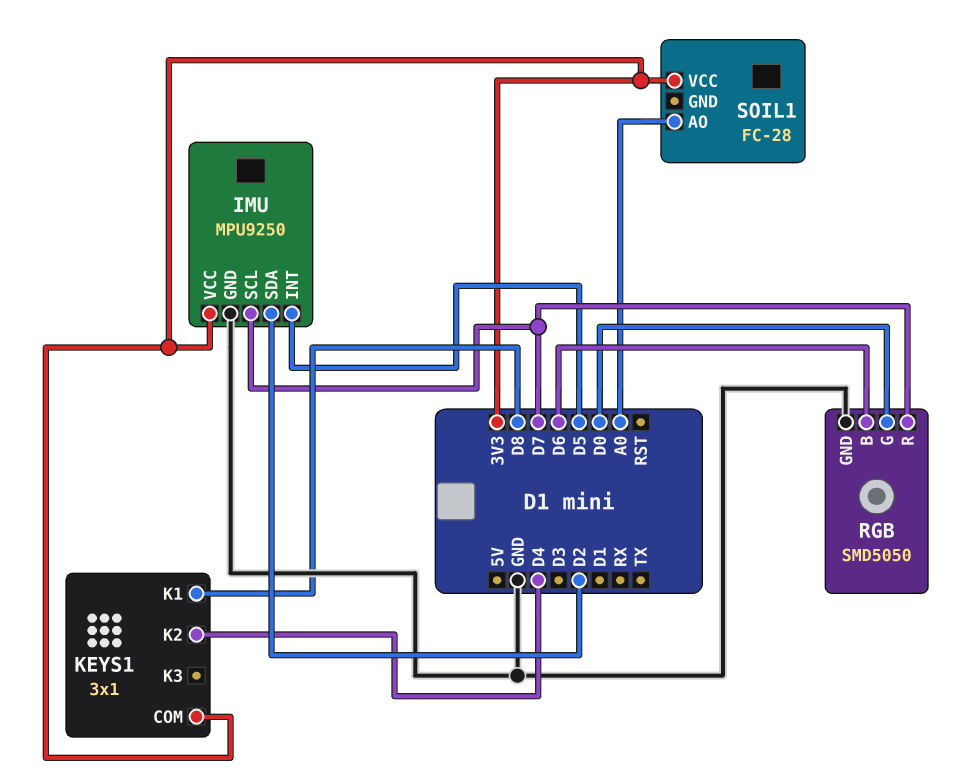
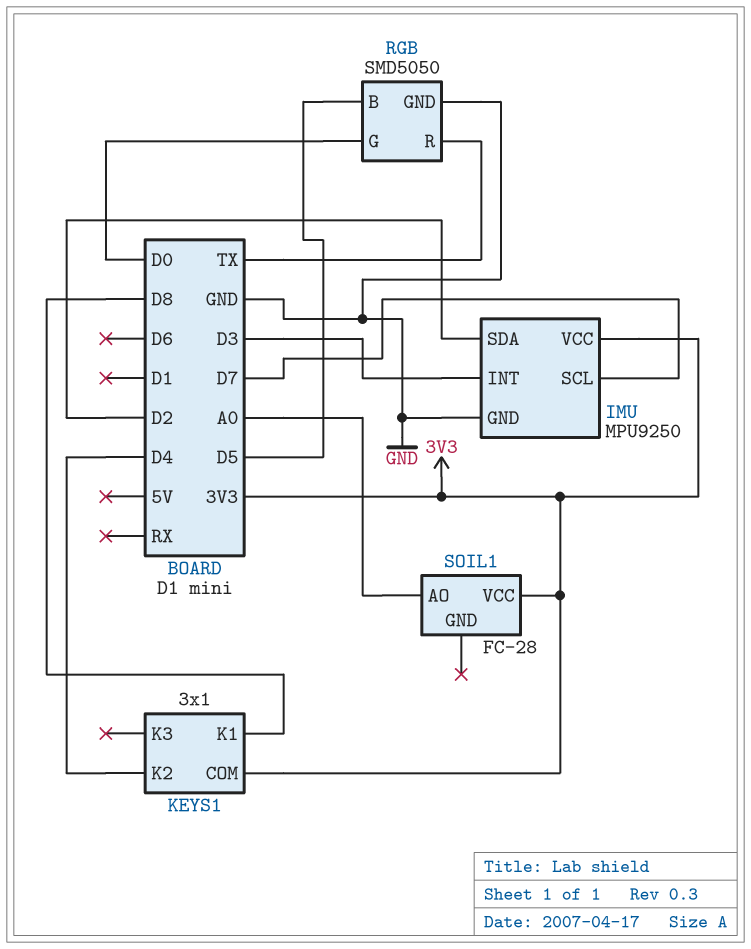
IMU pin INT: D5 -> D3
RGB pin B: D6 -> D5
RGB pin R: D7 -> TX

